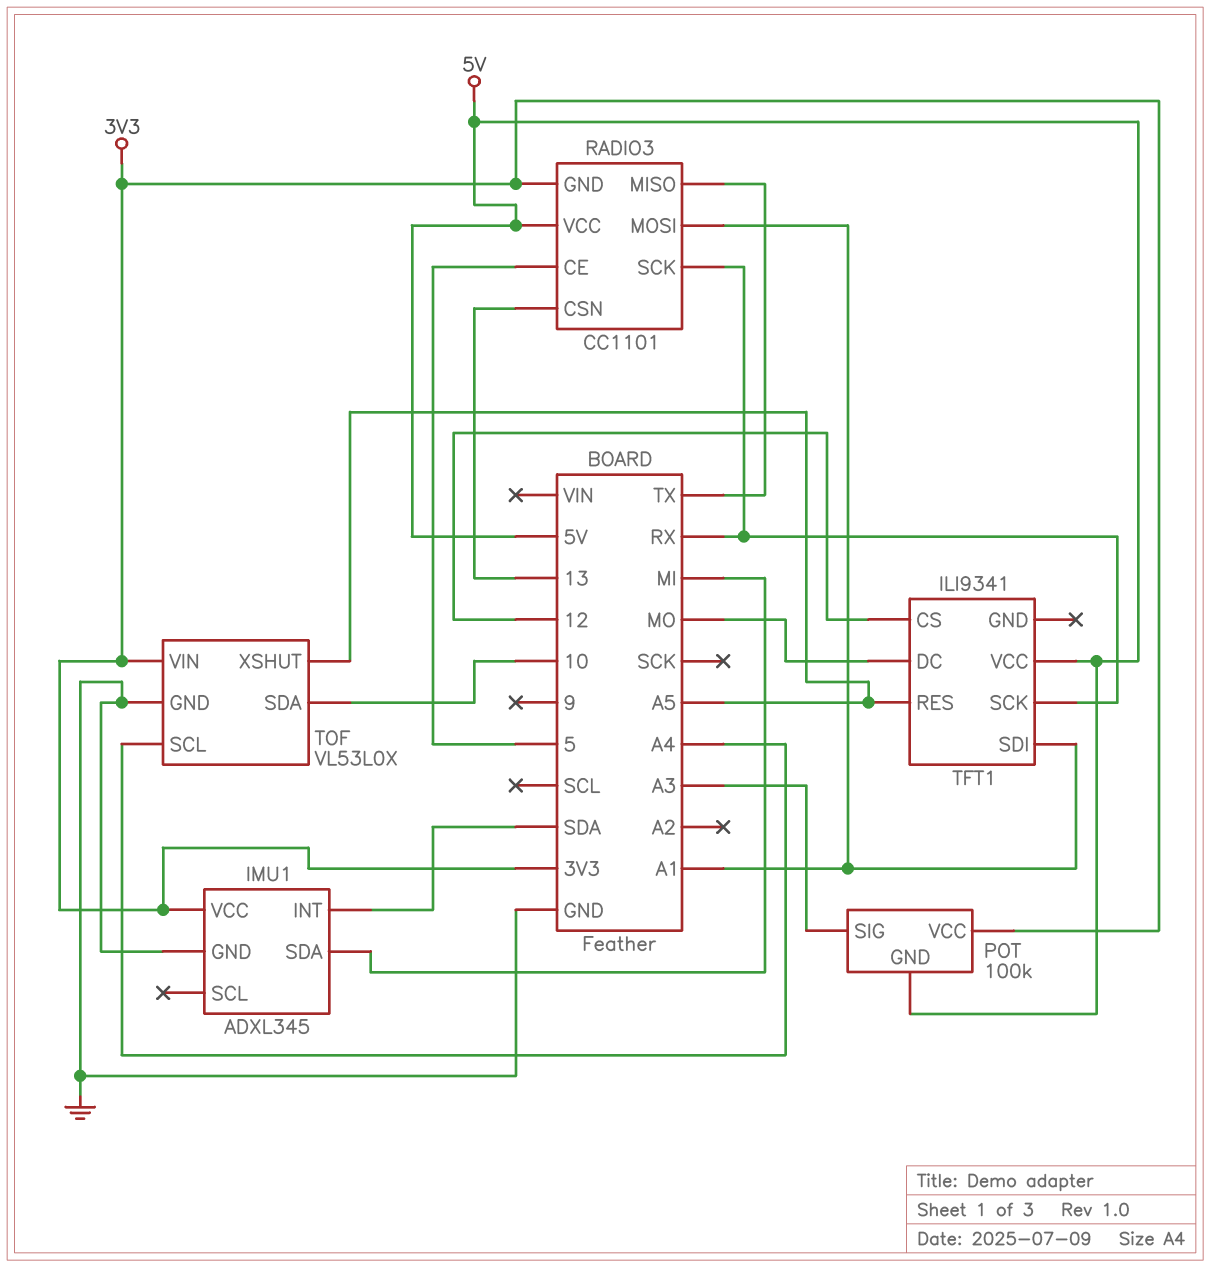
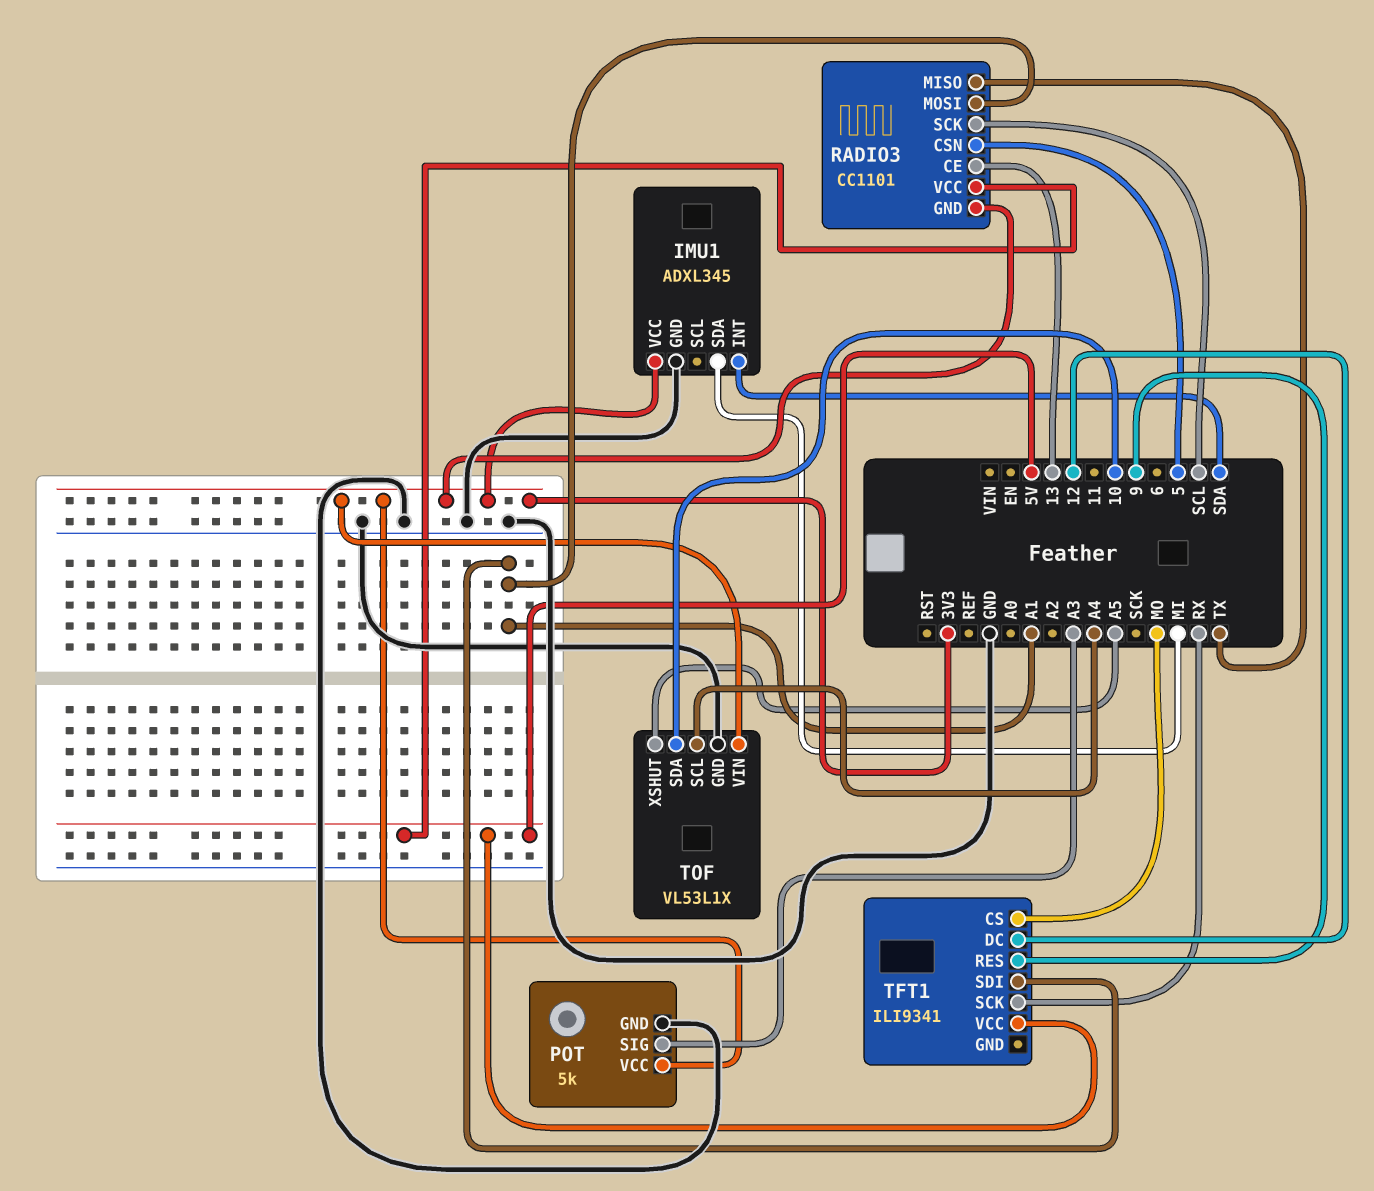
POT: 100k -> 5k
POT pin GND: 5V -> GND
RADIO3 pin CE: 5 -> 13
RADIO3 pin CSN: 13 -> 5
RADIO3 pin SCK: RX -> SCL
TFT1 pin CS: 12 -> MO
TFT1 pin DC: MO -> 12
TFT1 pin RES: A5 -> 9
TOF: VL53L0X -> VL53L1X

